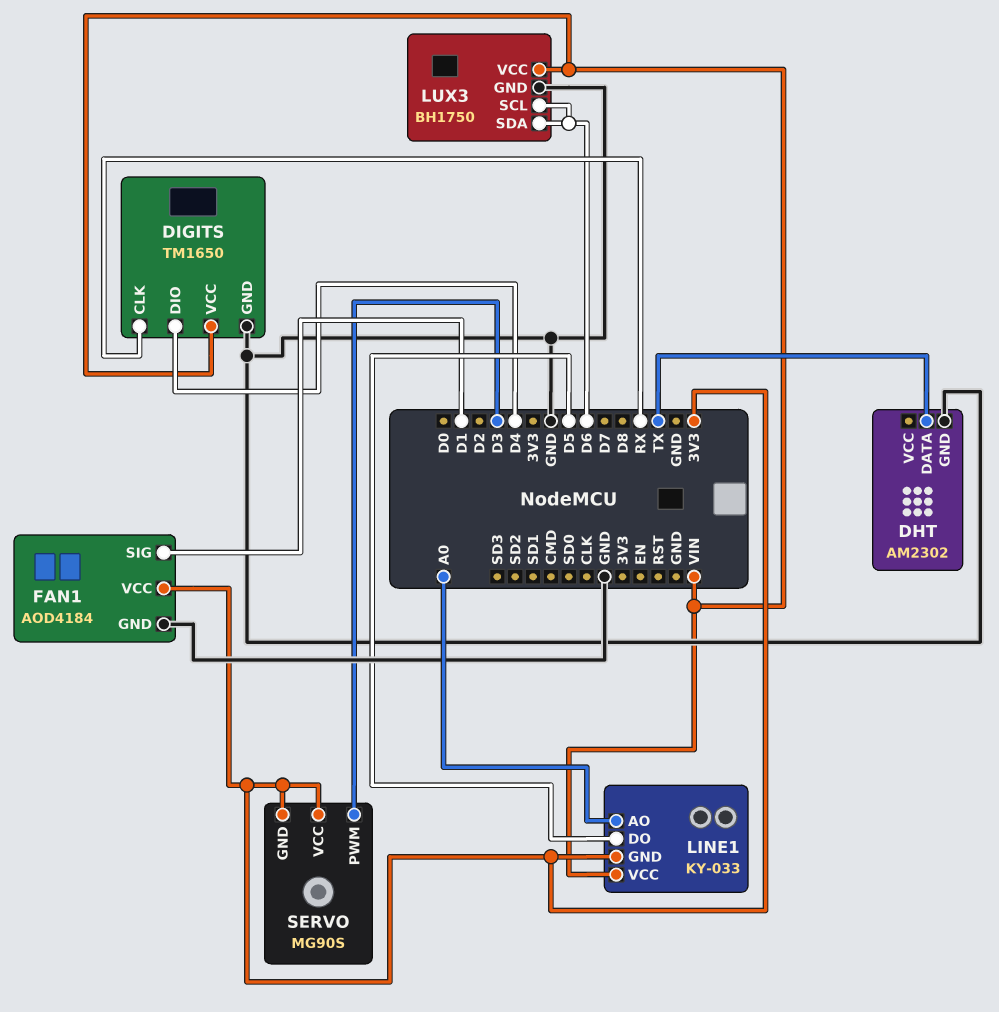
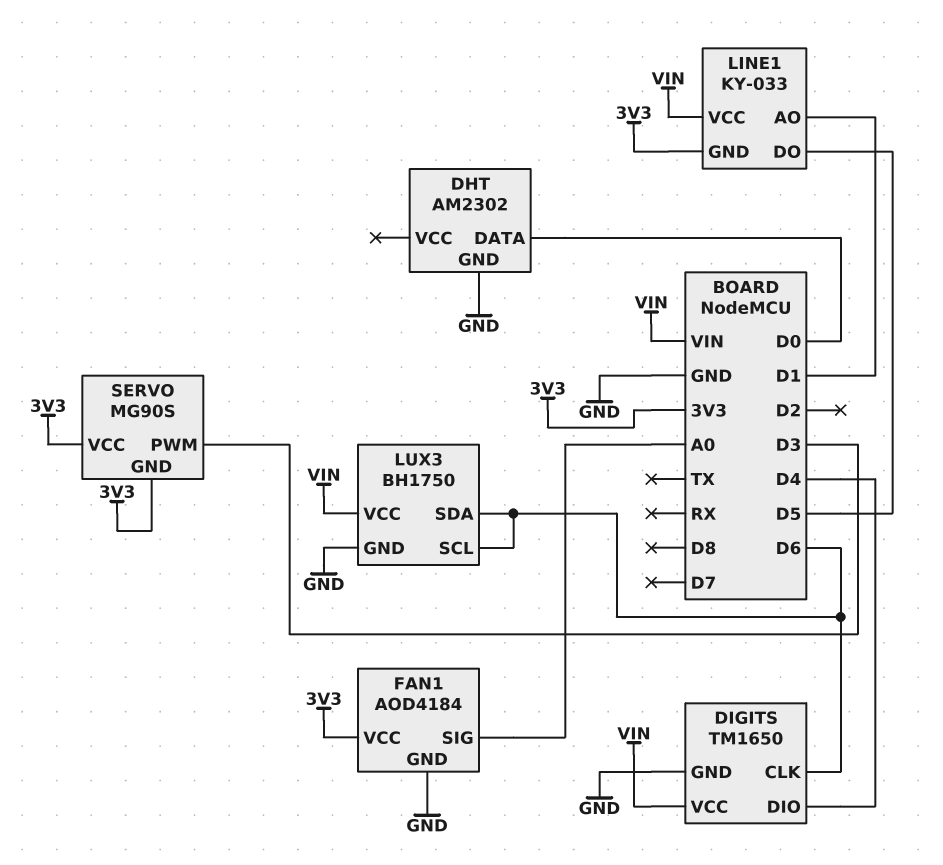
DHT pin DATA: TX -> D0
DIGITS pin CLK: RX -> D6
FAN1 pin SIG: D1 -> A0
LINE1 pin AO: A0 -> D1

